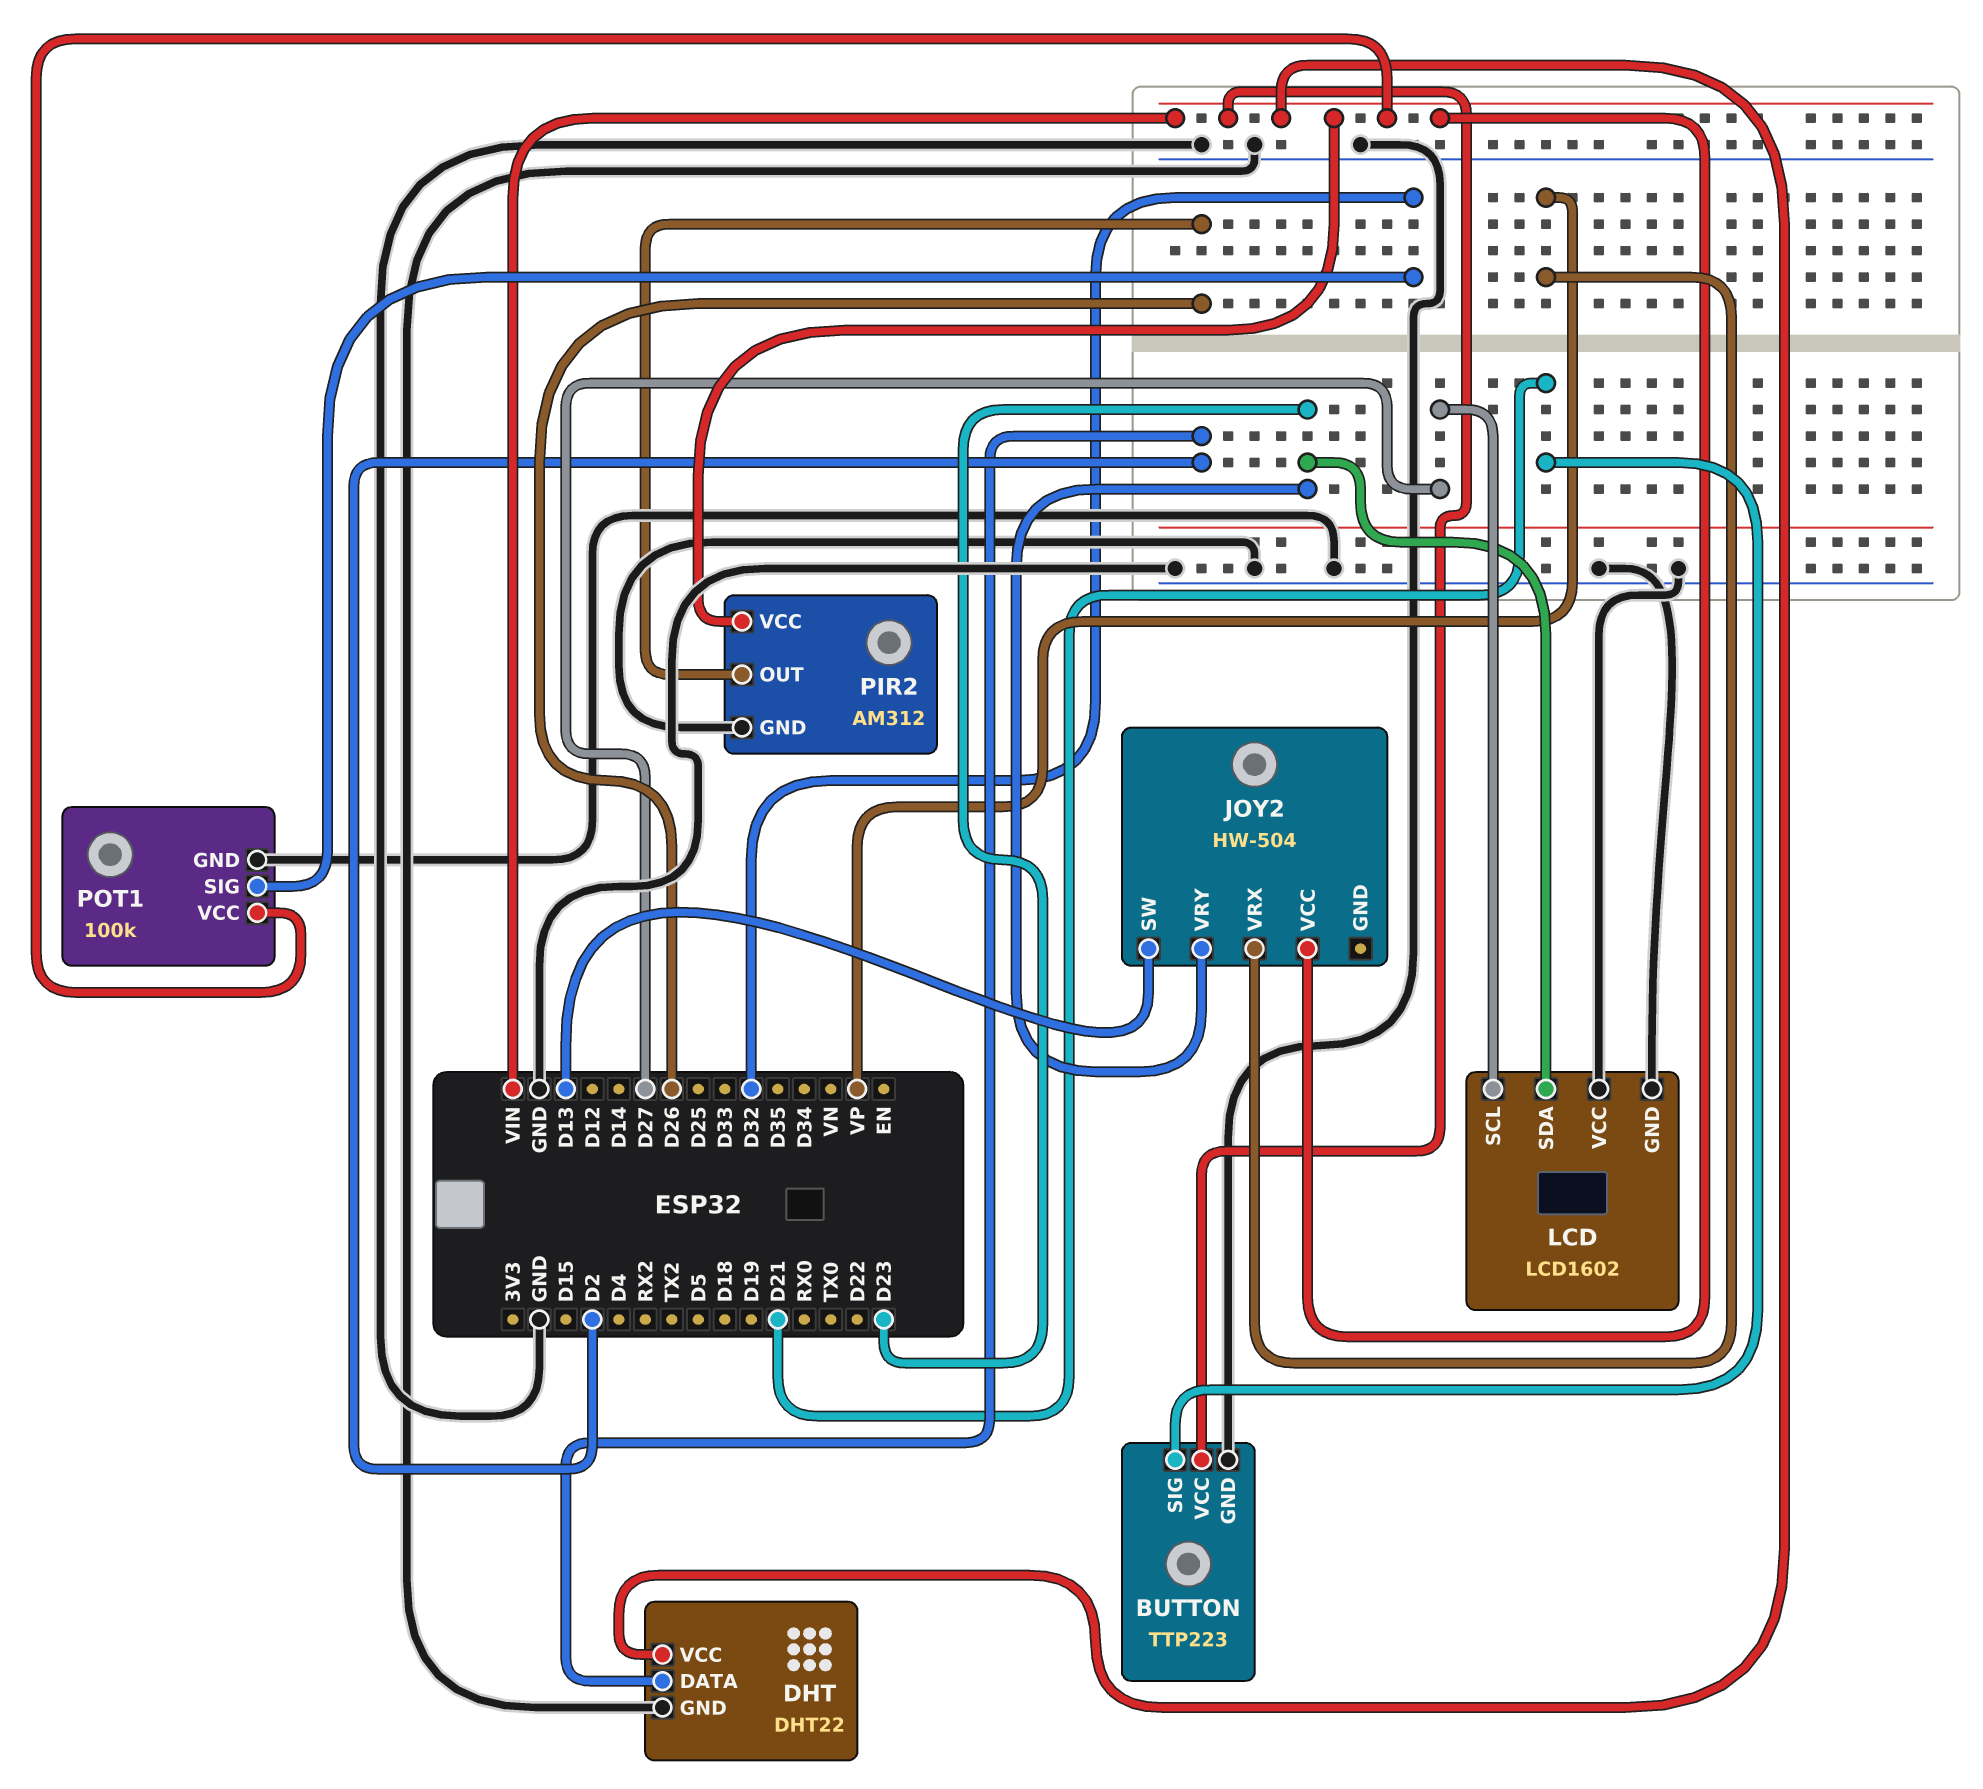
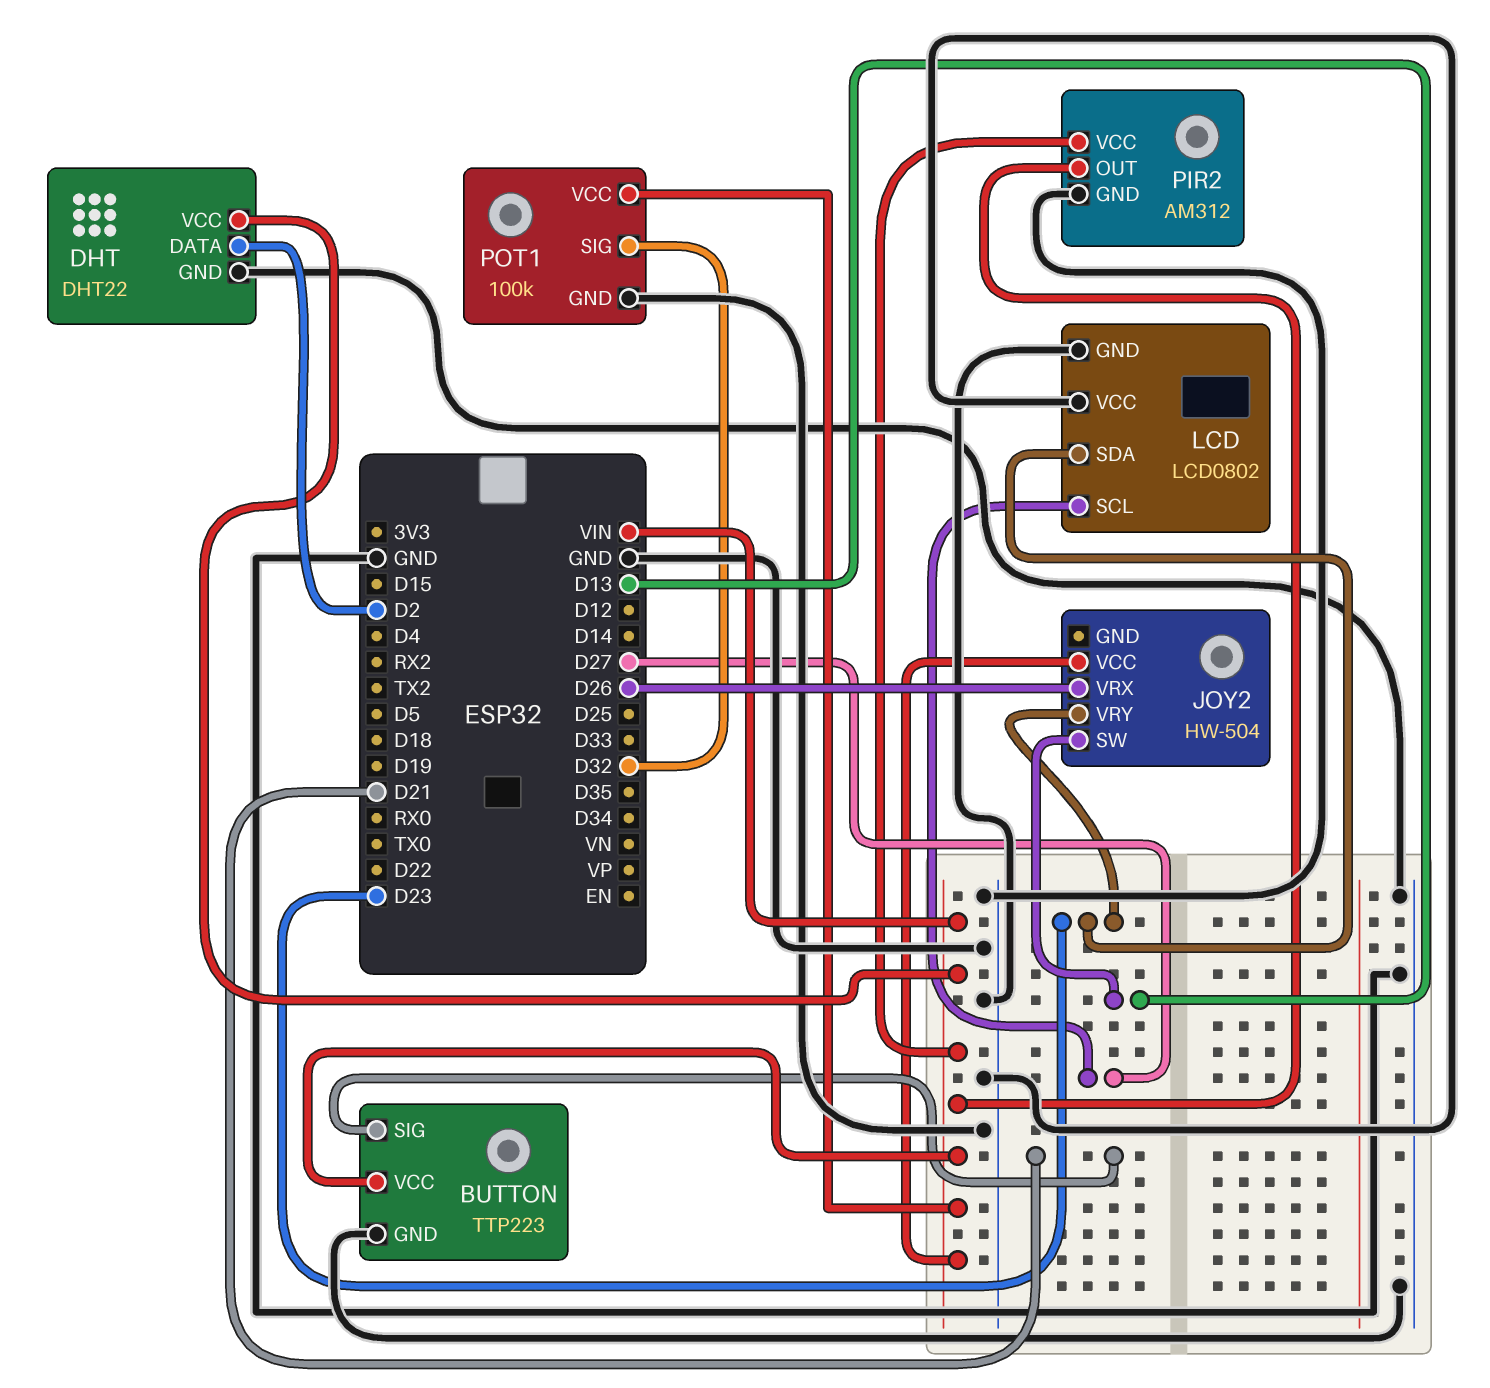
JOY2 pin VRX: VP -> D26
LCD: LCD1602 -> LCD0802
PIR2 pin OUT: D26 -> VIN

